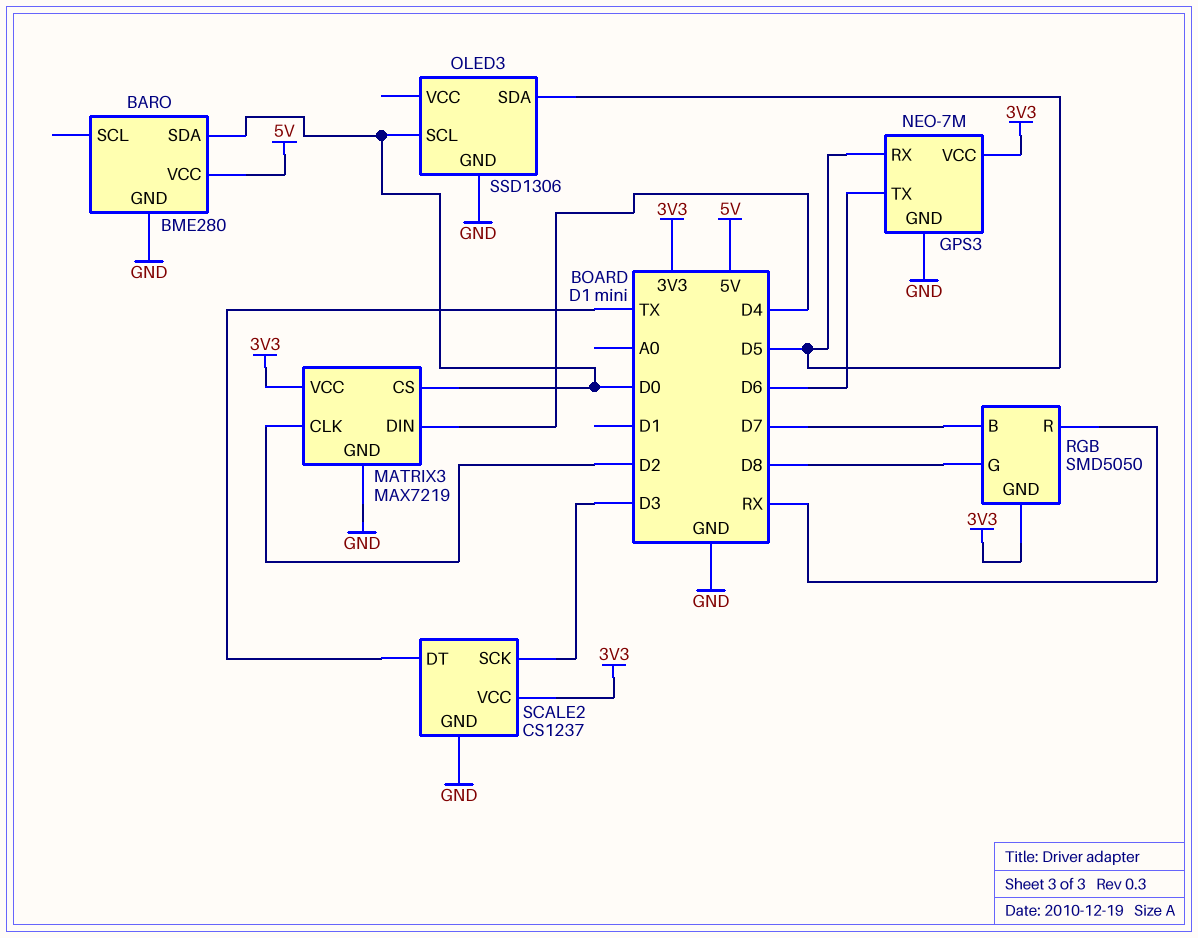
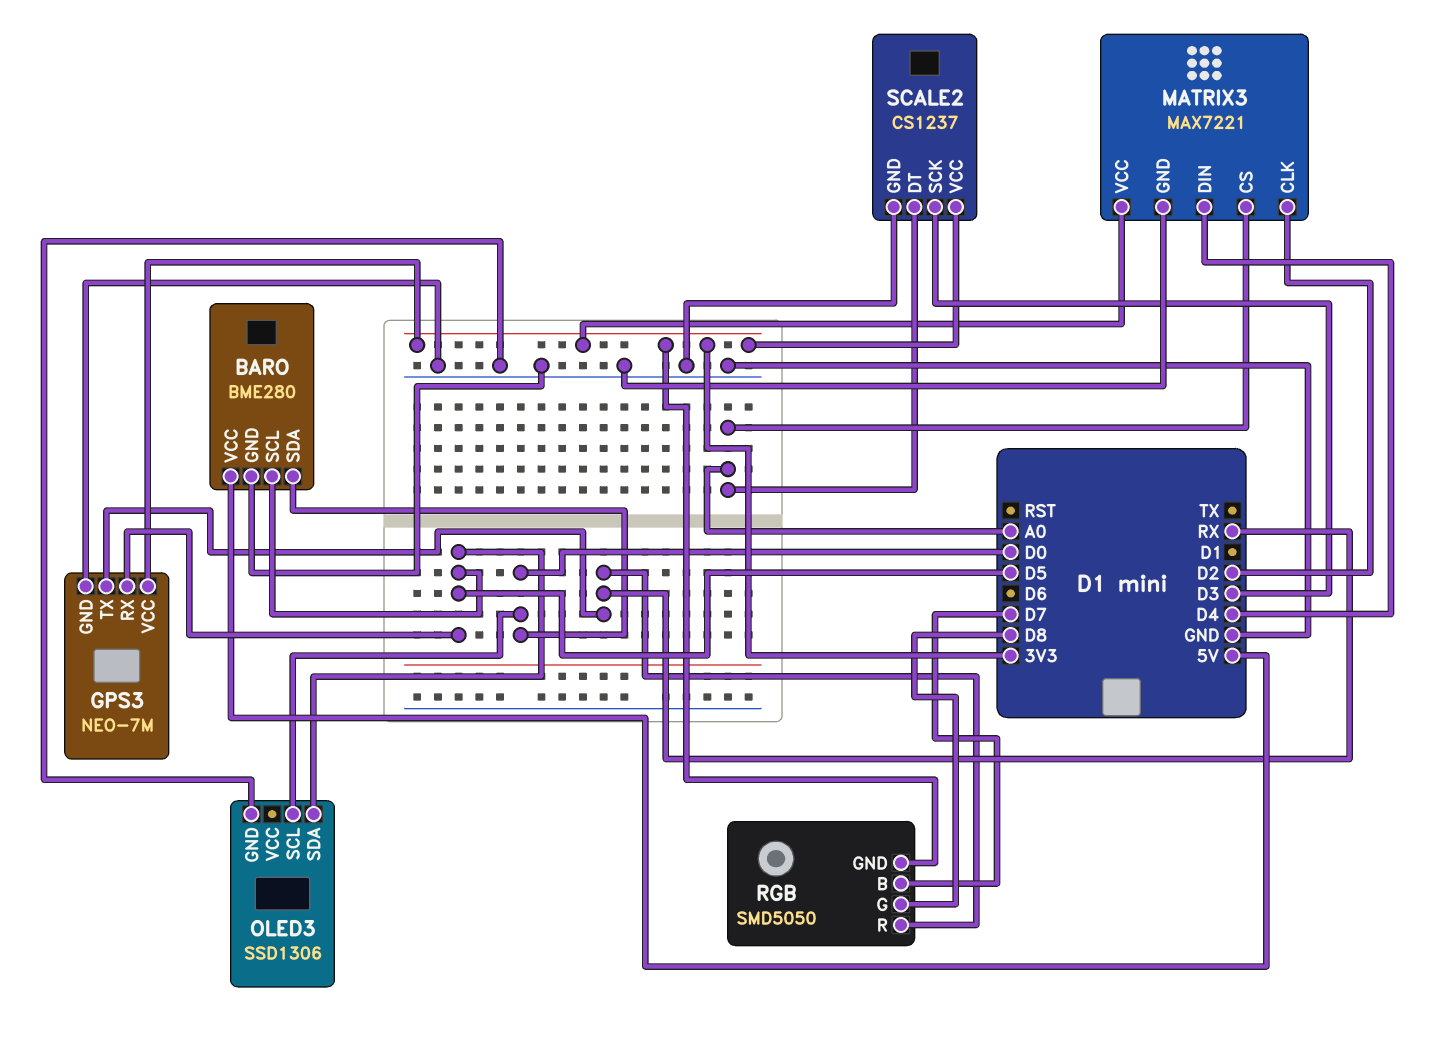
BARO pin SCL: none -> D5
GPS3 pin TX: D6 -> RX
MATRIX3: MAX7219 -> MAX7221
MATRIX3 pin CS: D0 -> A0
SCALE2 pin DT: TX -> A0

